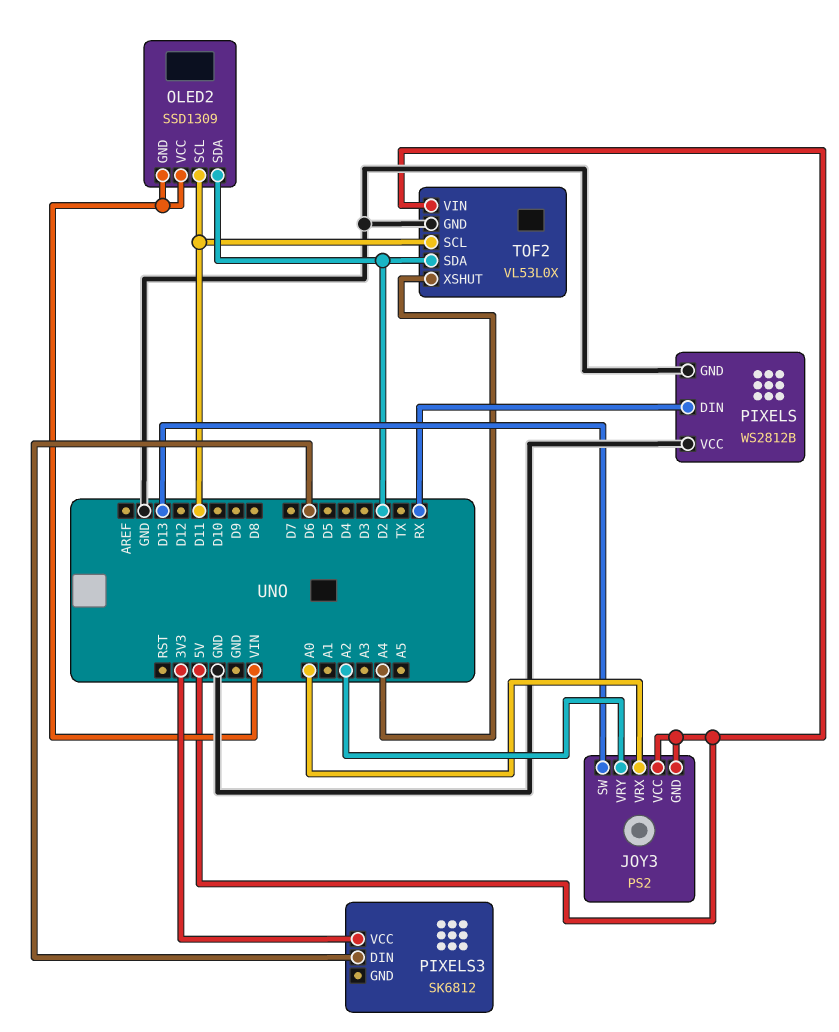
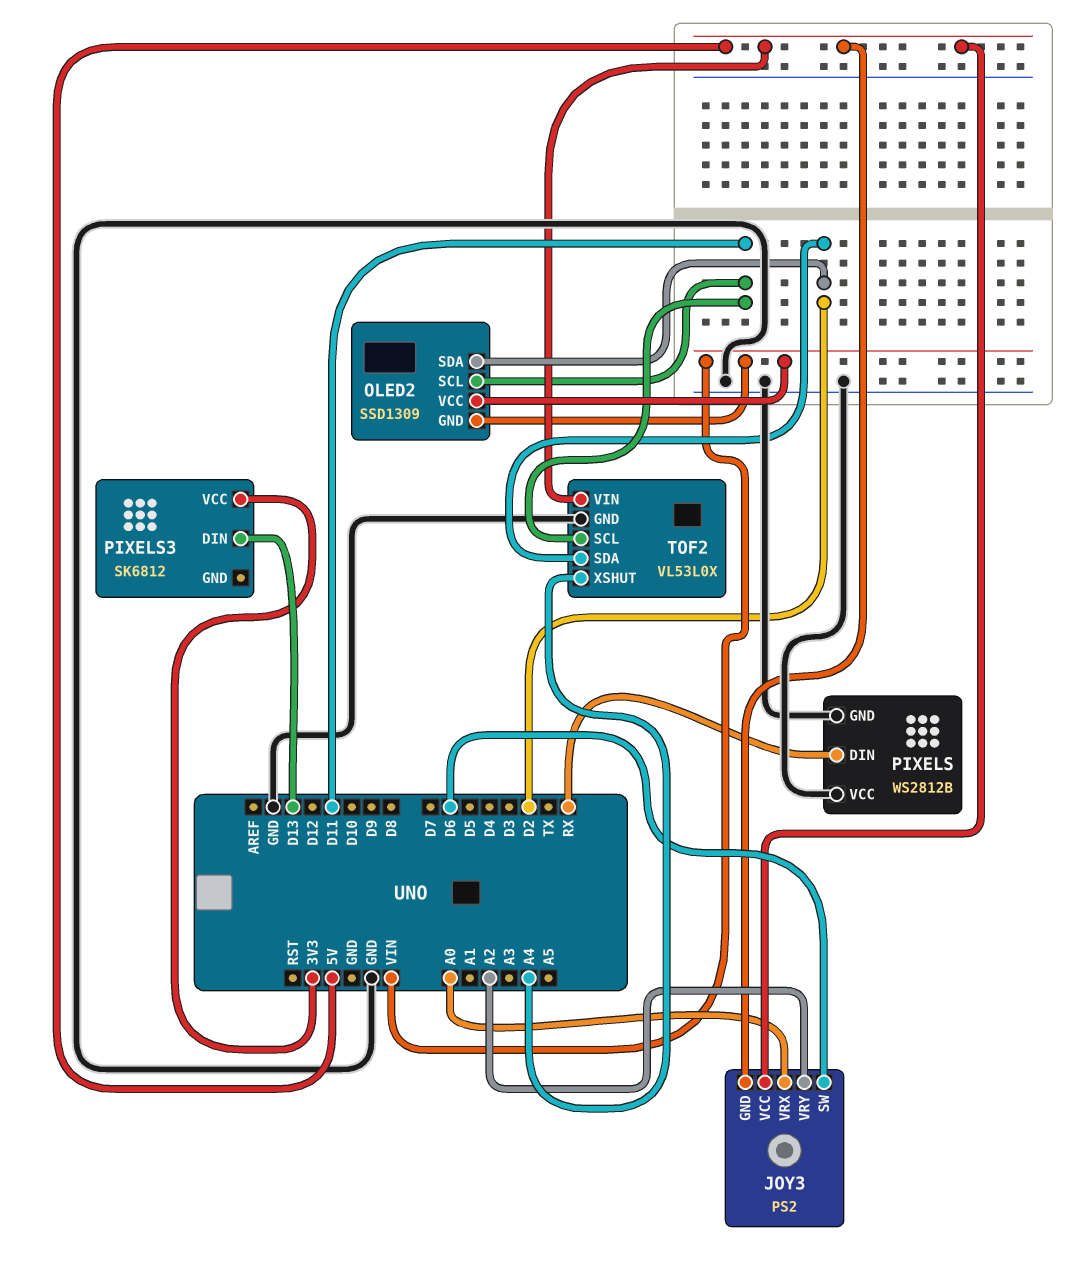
JOY3 pin SW: D13 -> D6
PIXELS3 pin DIN: D6 -> D13

